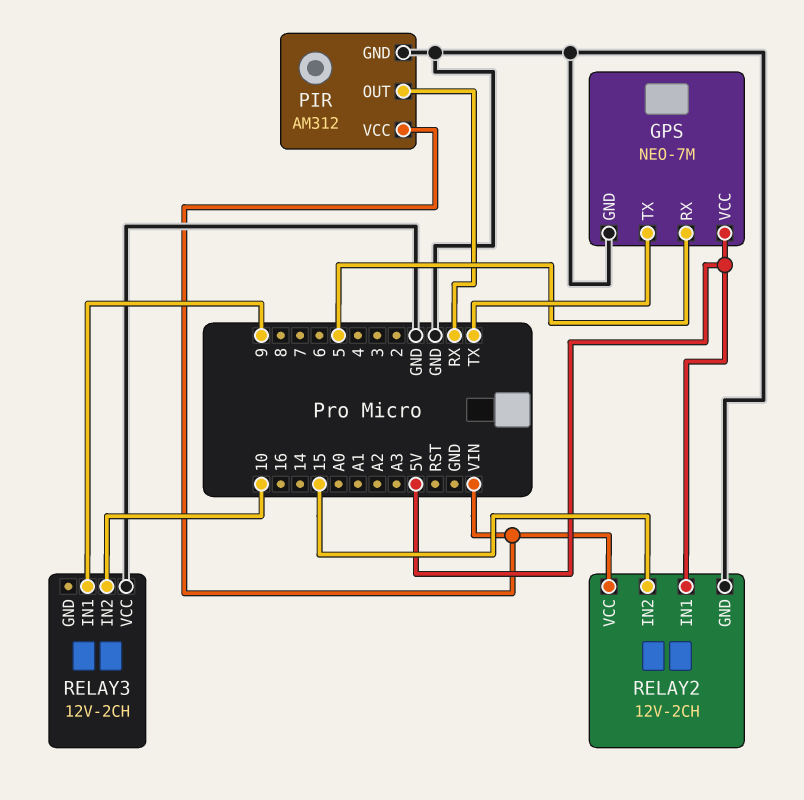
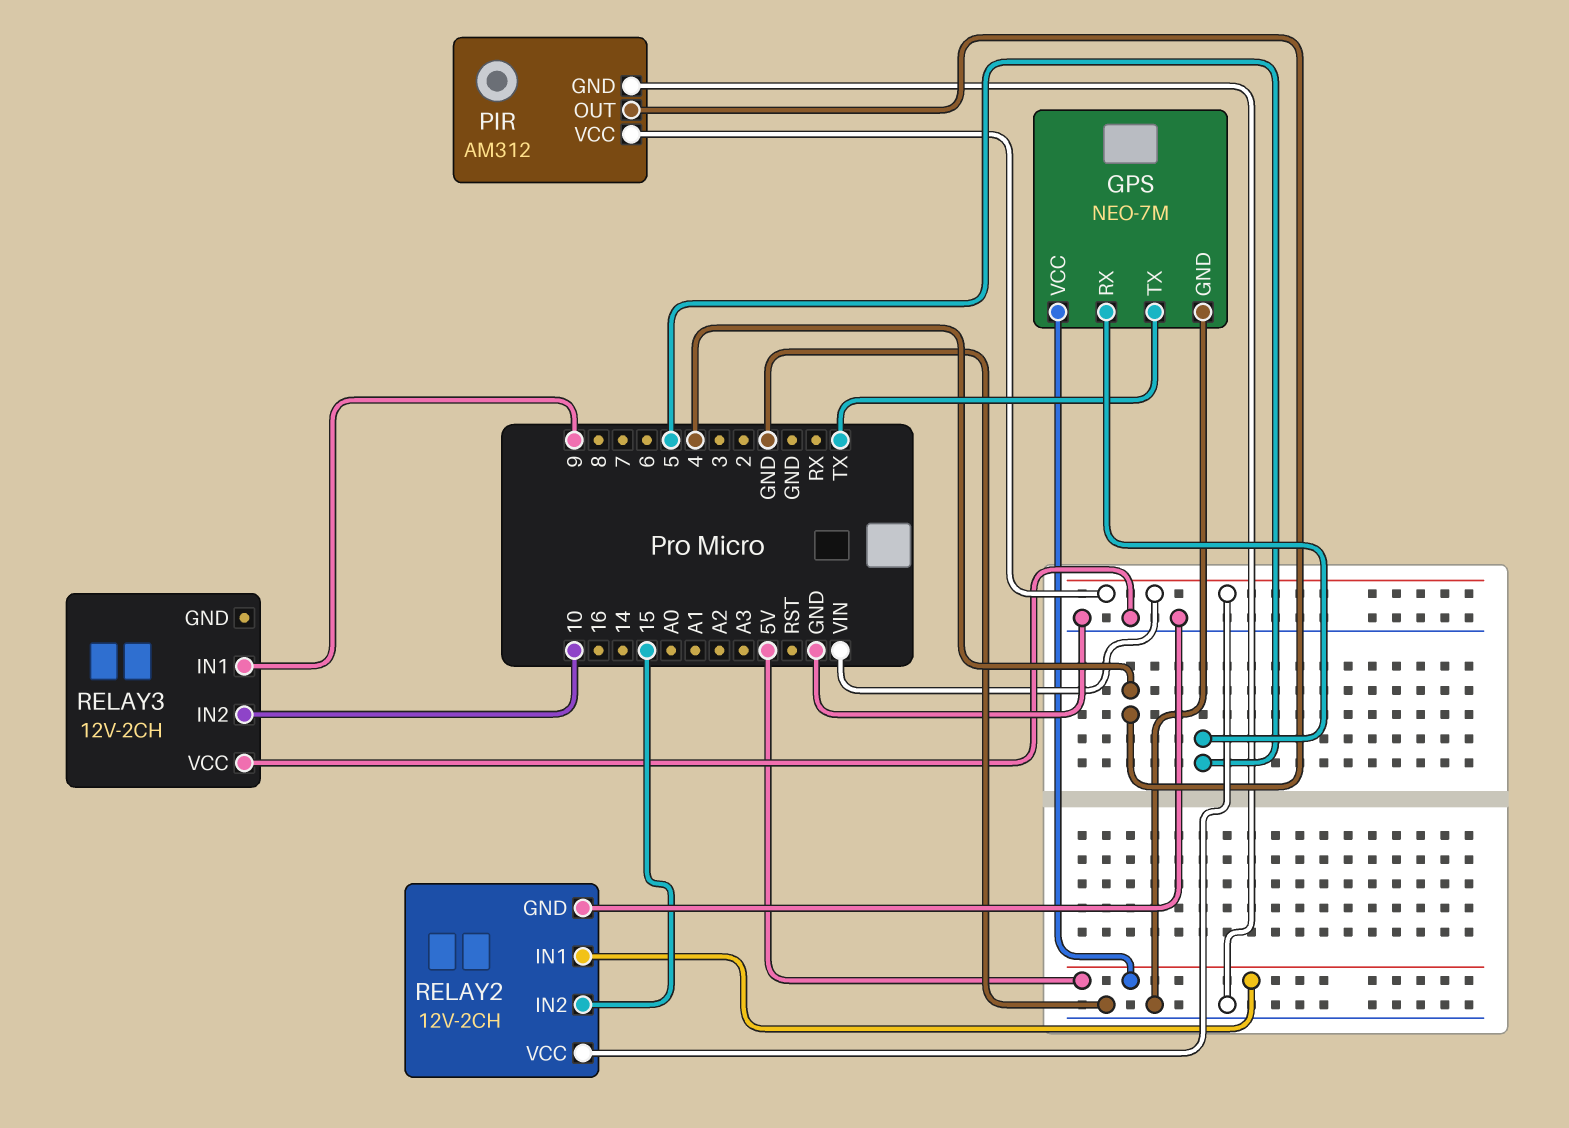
PIR pin OUT: RX -> 4

